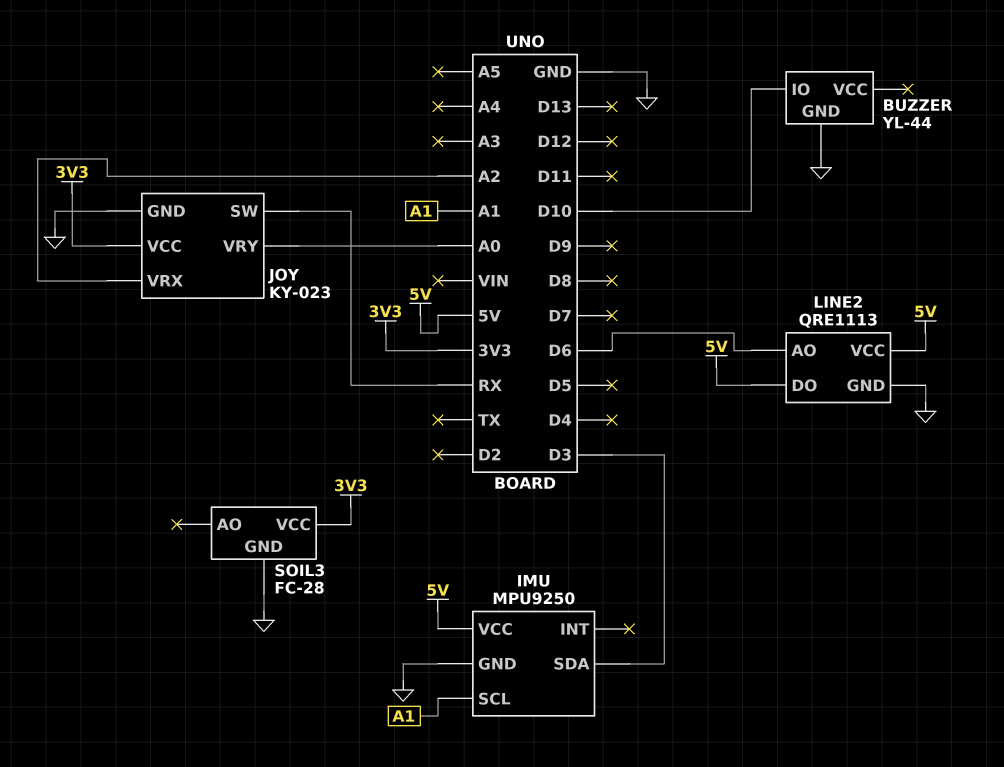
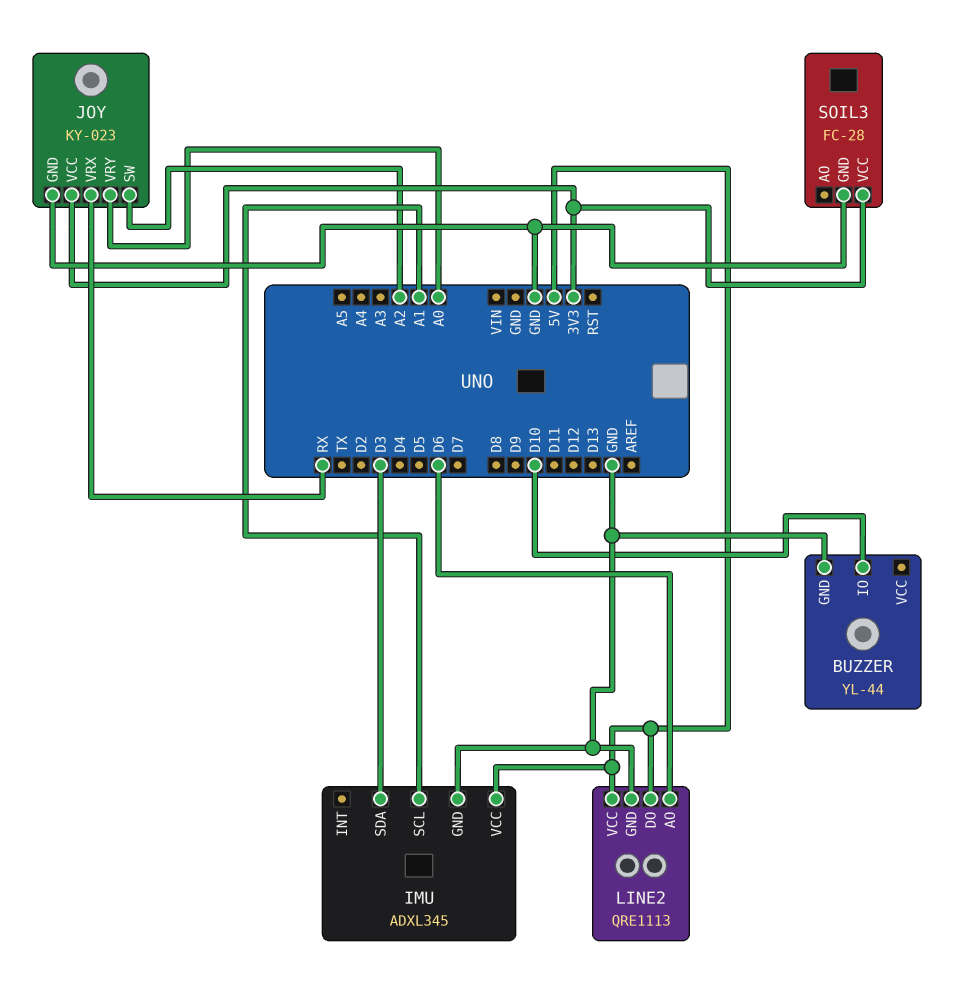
IMU: MPU9250 -> ADXL345
JOY pin SW: RX -> A2
JOY pin VRX: A2 -> RX

